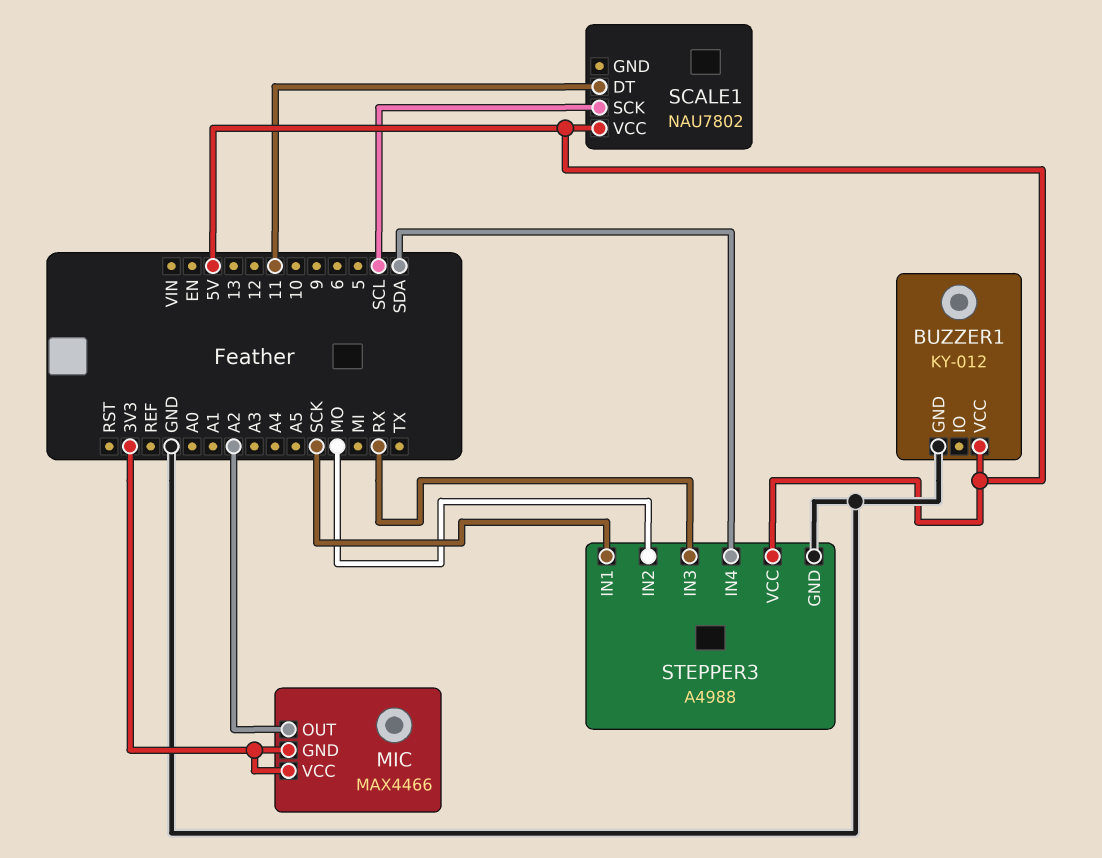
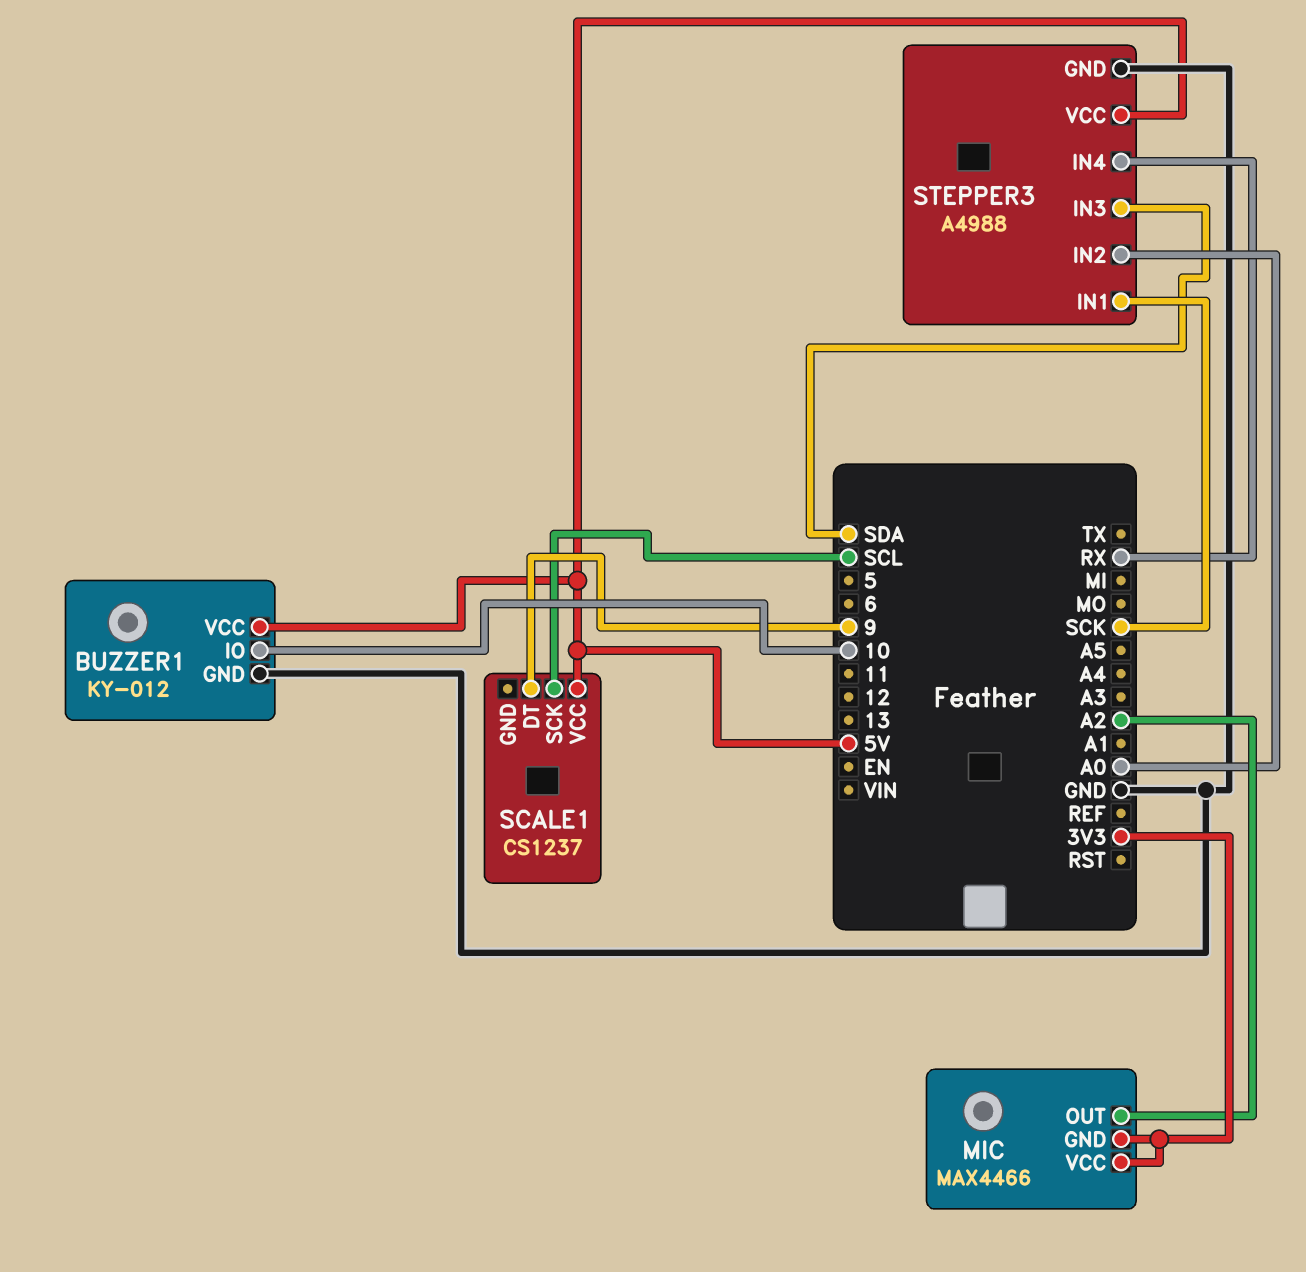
BUZZER1 pin IO: none -> 10
SCALE1: NAU7802 -> CS1237
SCALE1 pin DT: 11 -> 9
STEPPER3 pin IN2: MO -> A0
STEPPER3 pin IN3: RX -> SDA
STEPPER3 pin IN4: SDA -> RX

